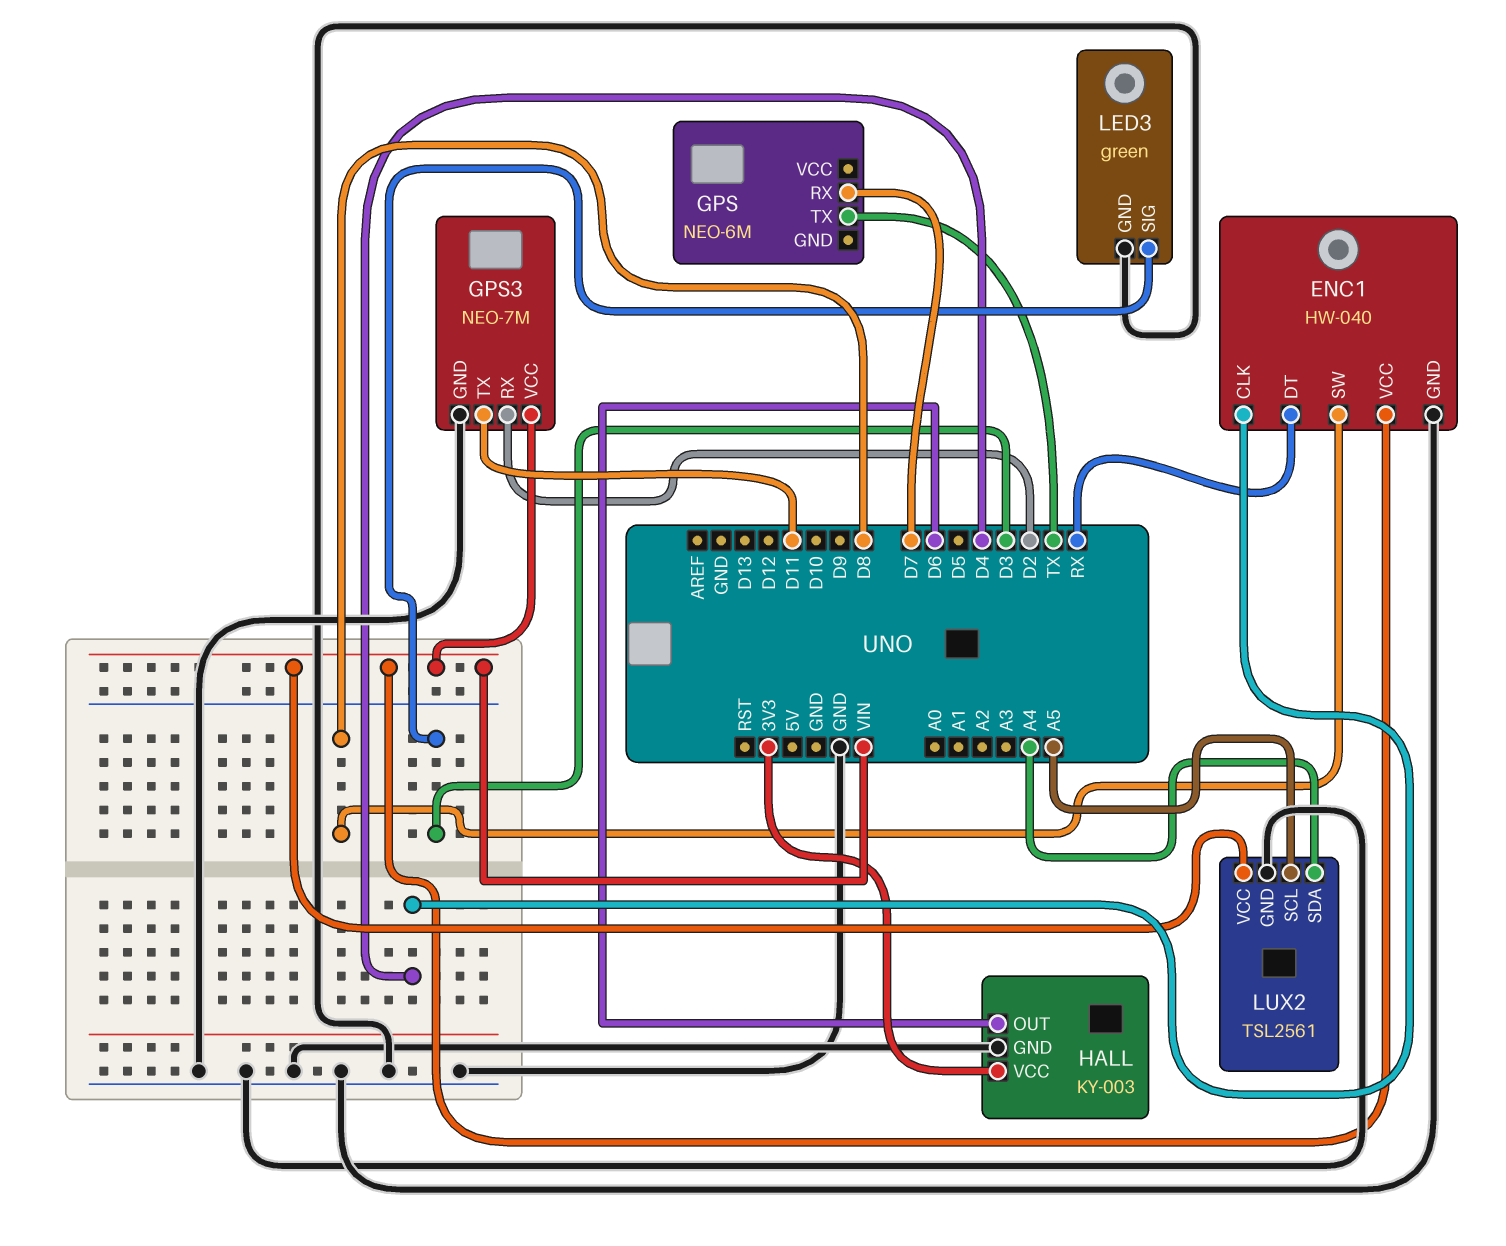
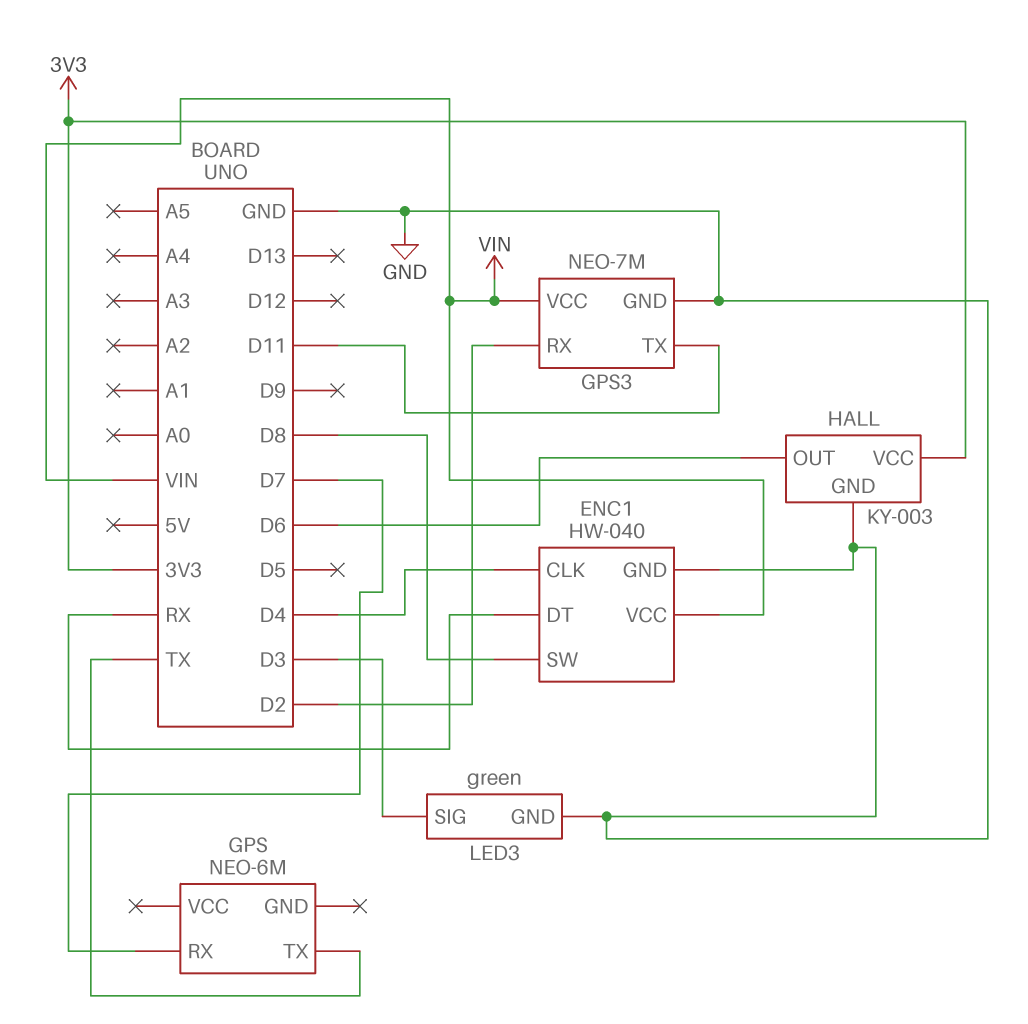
LUX2: TSL2561 -> none
LUX2 pin GND: GND -> none
LUX2 pin SCL: A5 -> none
LUX2 pin SDA: A4 -> none
LUX2 pin VCC: VIN -> none

